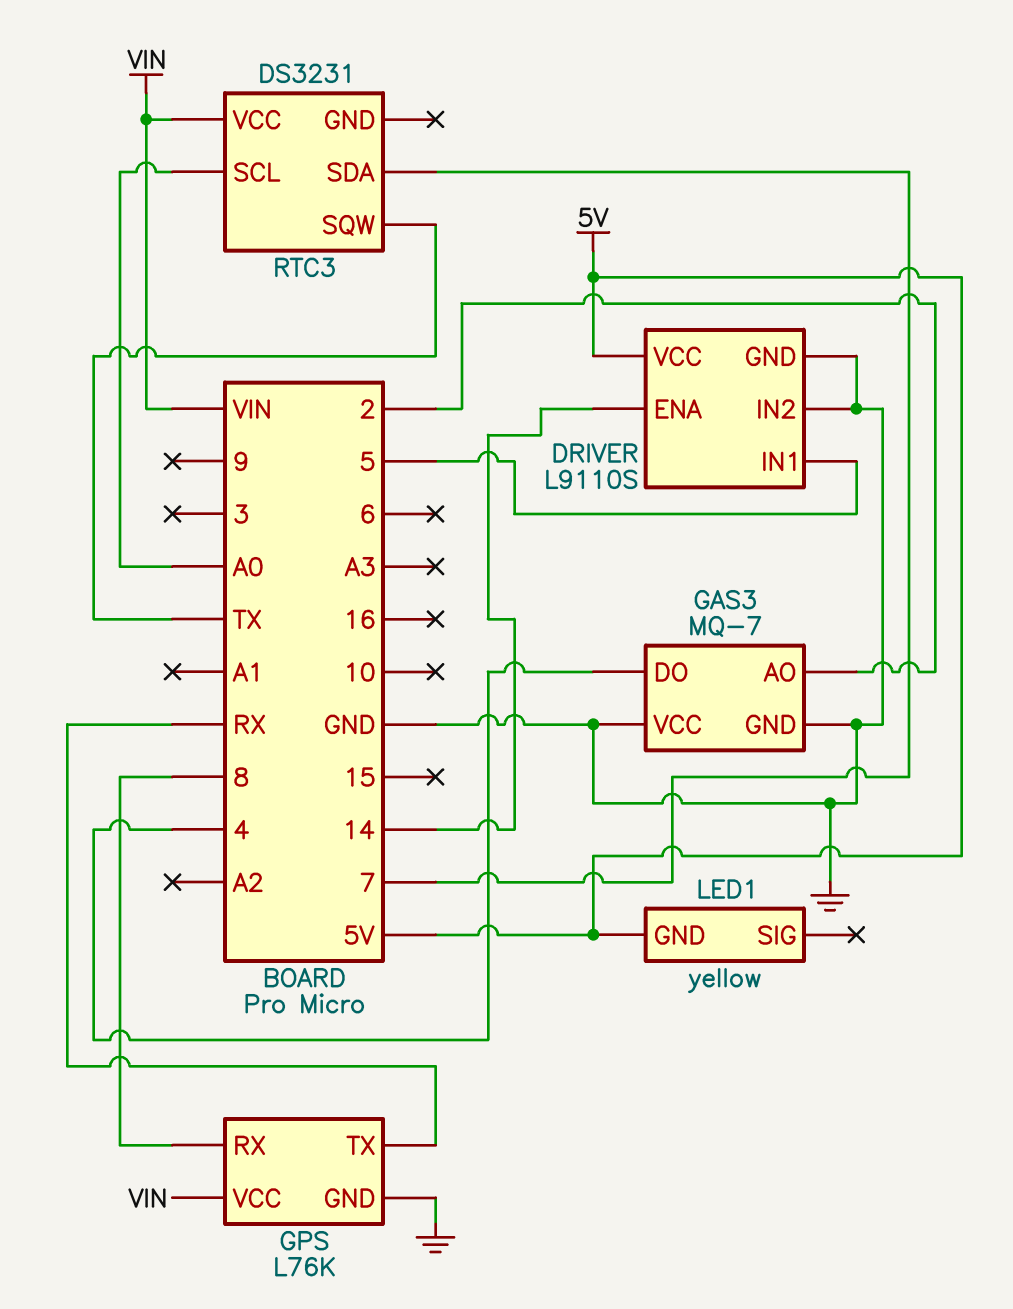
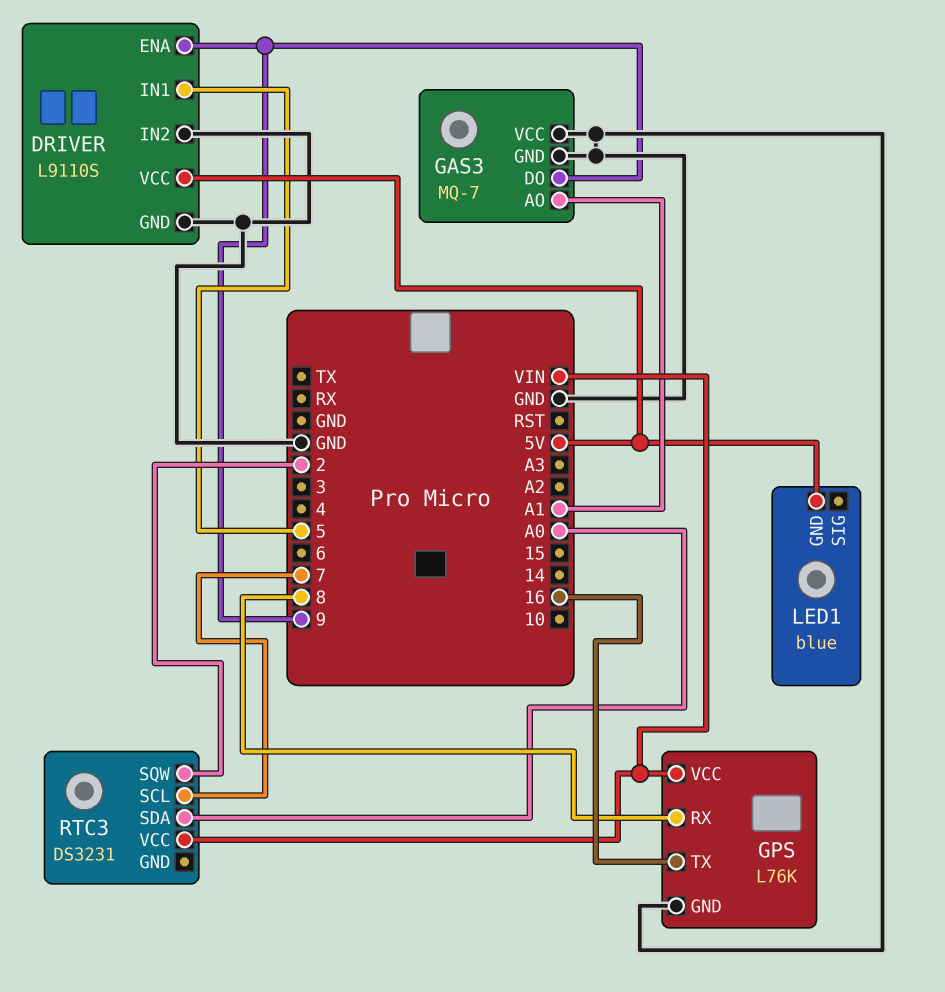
DRIVER pin ENA: 14 -> 9
GAS3 pin AO: 2 -> A1
GAS3 pin DO: 4 -> 9
GPS pin TX: RX -> 16
LED1: yellow -> blue
RTC3 pin SCL: A0 -> 7
RTC3 pin SDA: 7 -> A0
RTC3 pin SQW: TX -> 2

